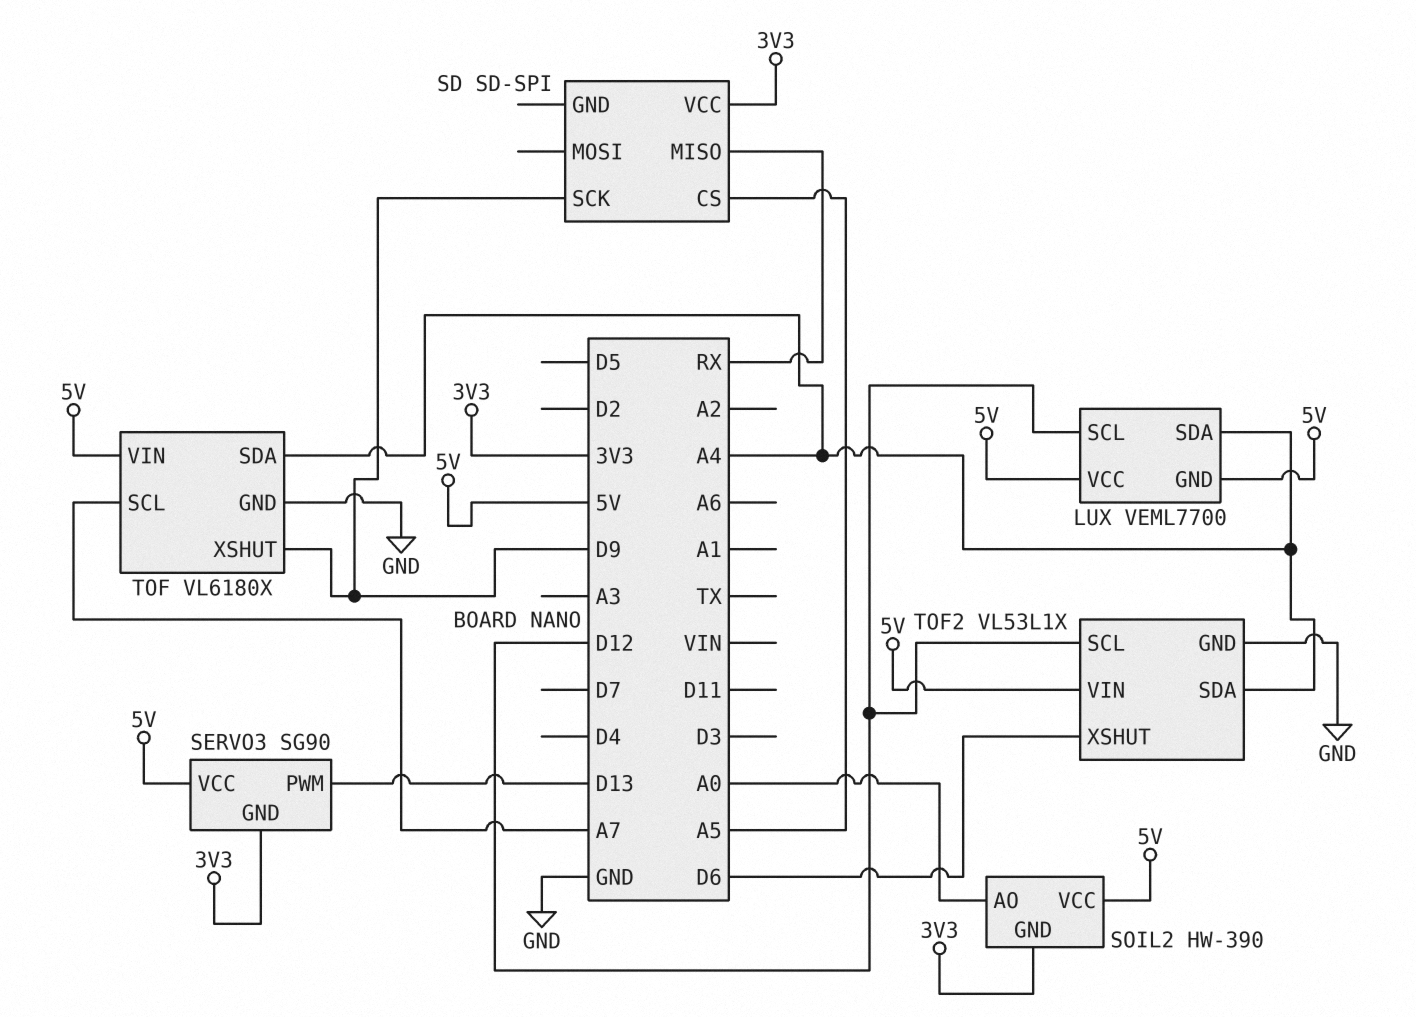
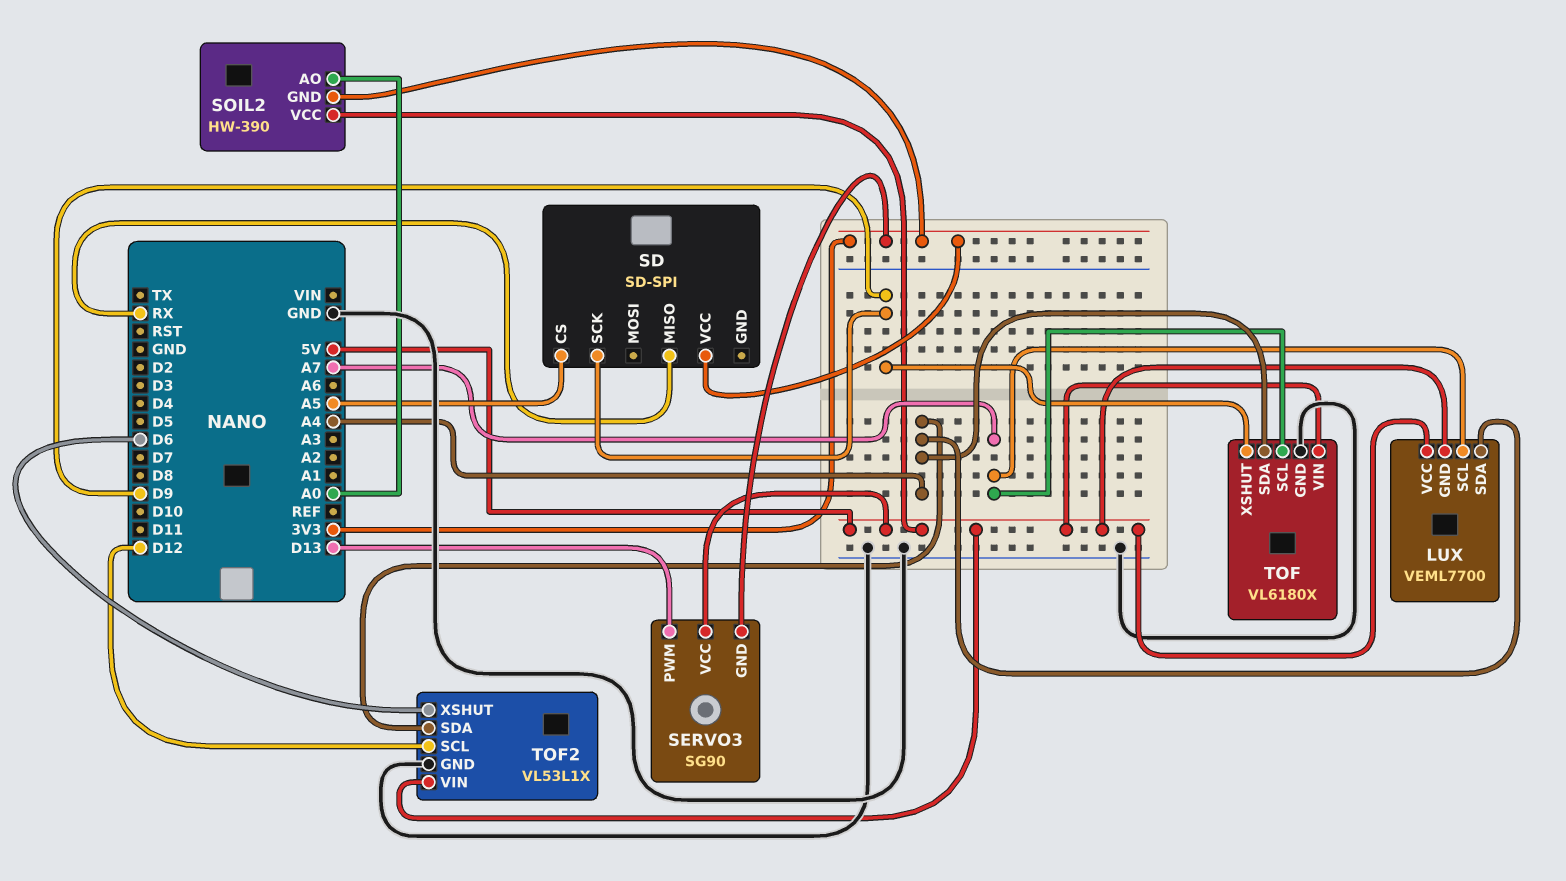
LUX pin SCL: D12 -> A7

